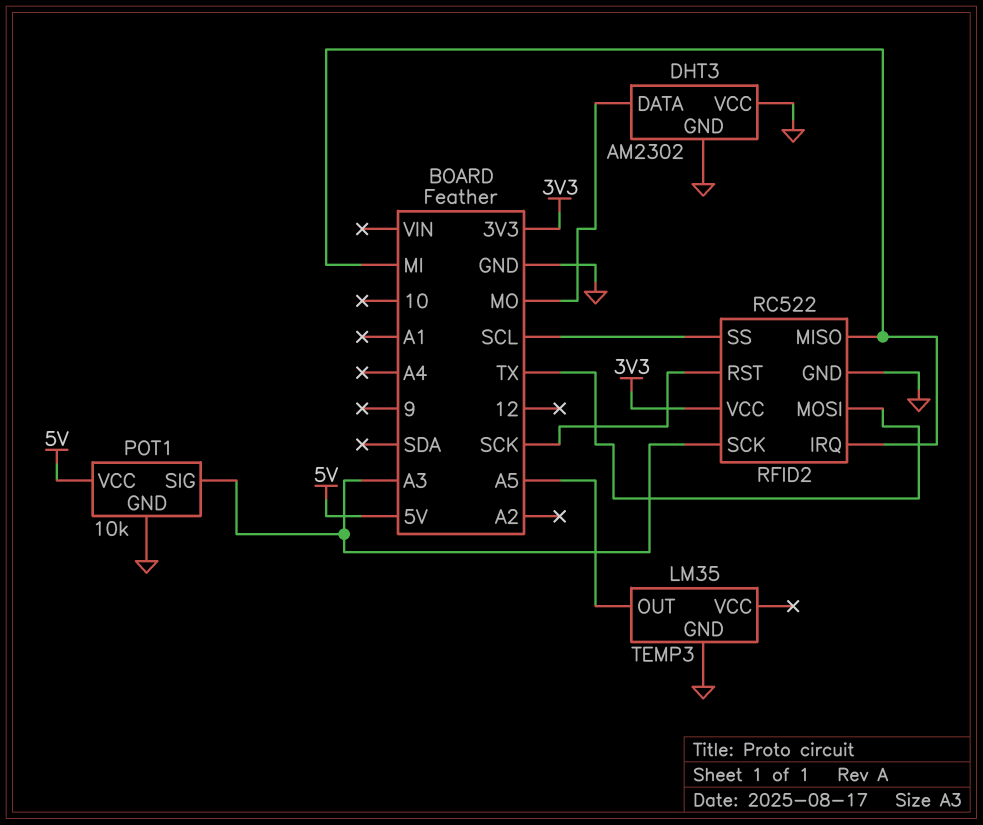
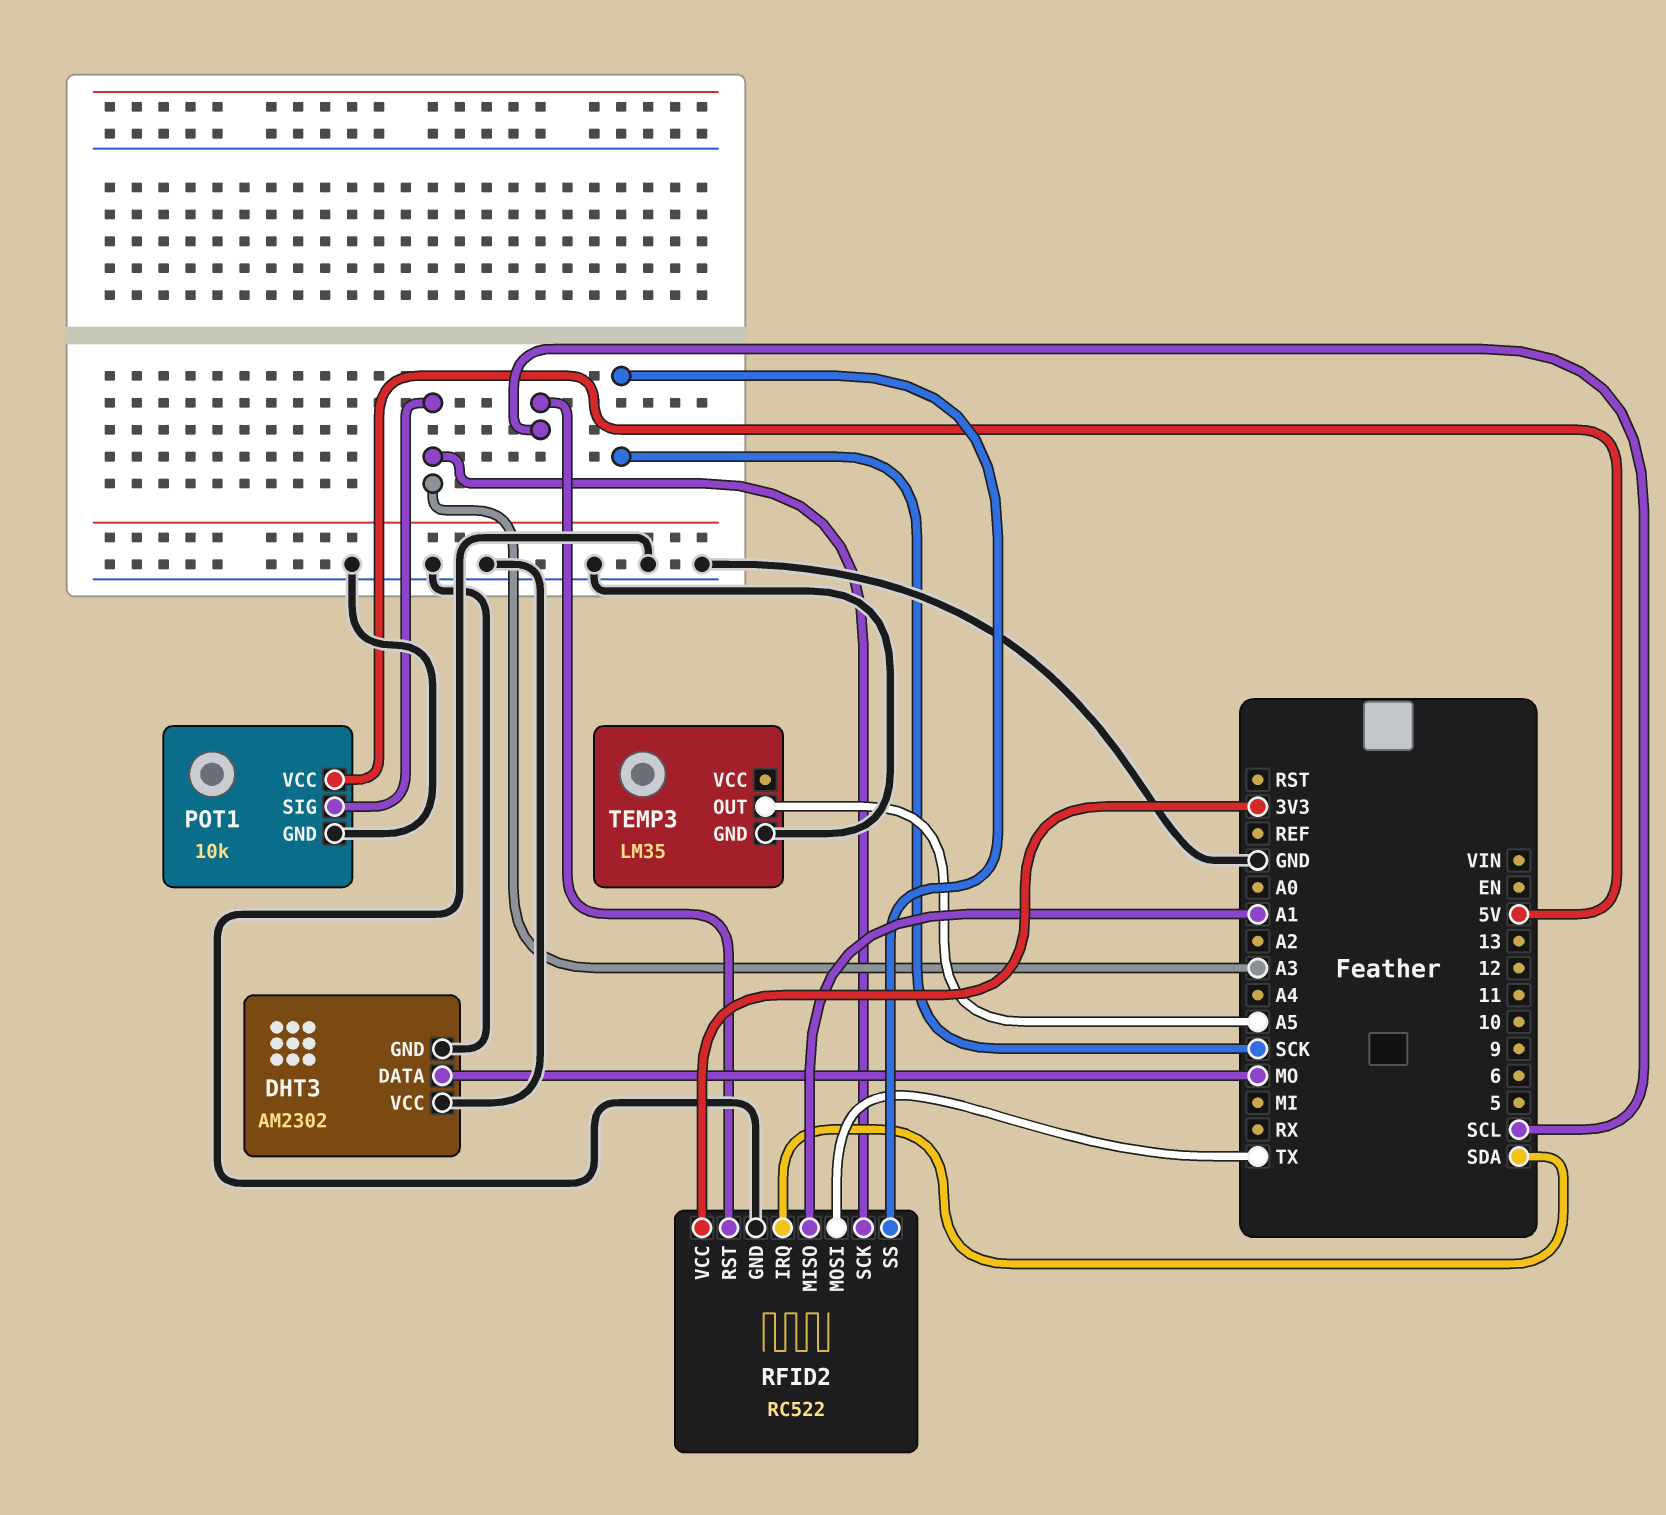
RFID2 pin IRQ: MI -> SDA
RFID2 pin MISO: MI -> A1
RFID2 pin RST: SCK -> SCL
RFID2 pin SS: SCL -> SCK

